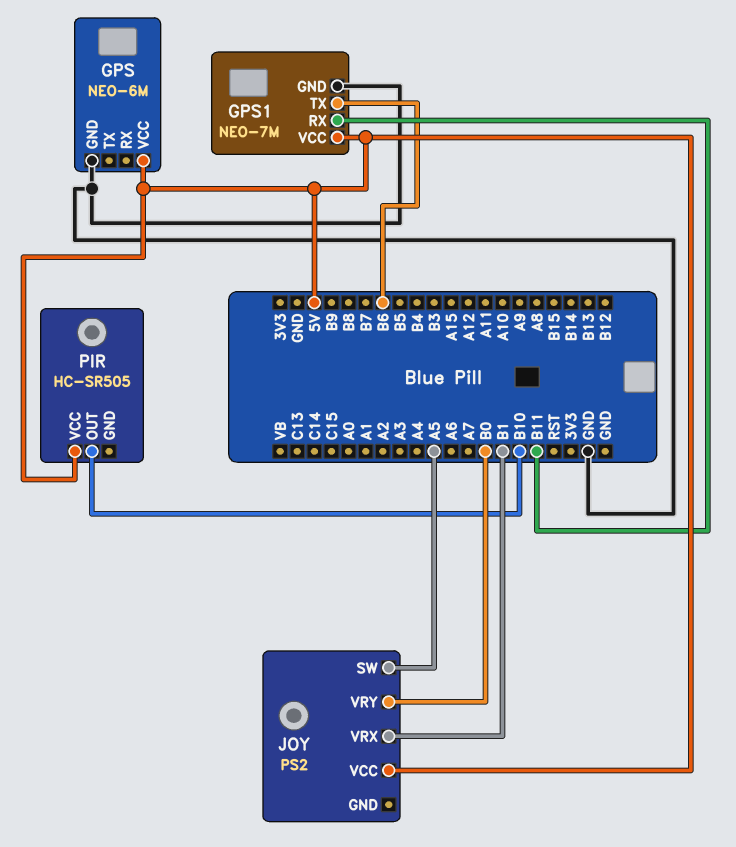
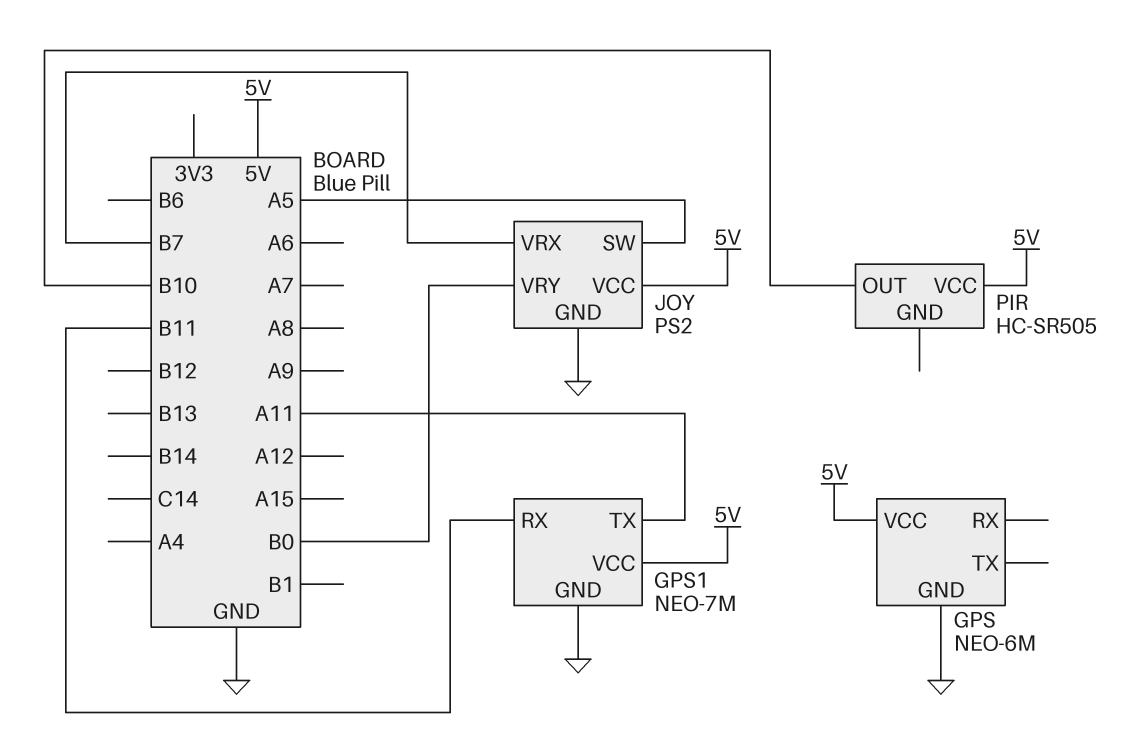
GPS1 pin TX: B6 -> A11
JOY pin GND: none -> GND
JOY pin VRX: B1 -> B7

